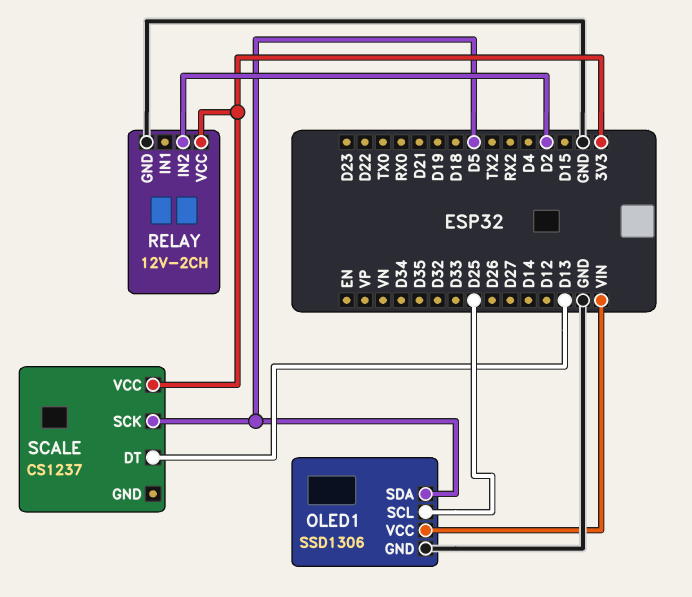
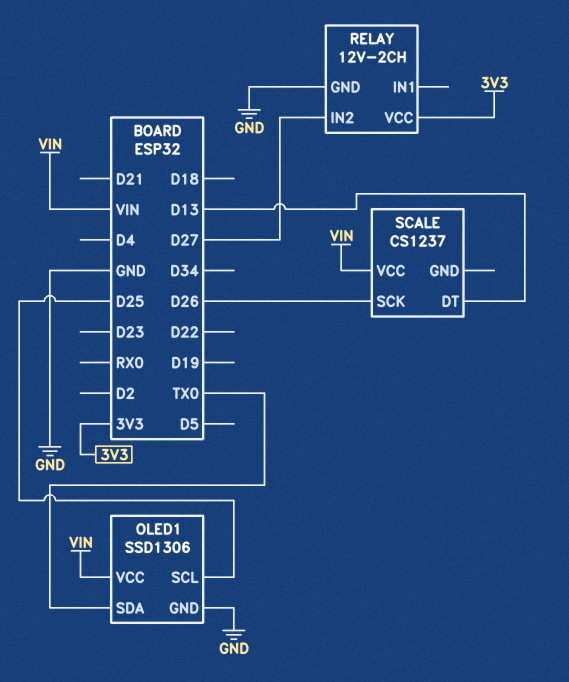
OLED1 pin SDA: D5 -> TX0
RELAY pin IN2: D2 -> D27
SCALE pin SCK: D5 -> D26
SCALE pin VCC: 3V3 -> VIN

